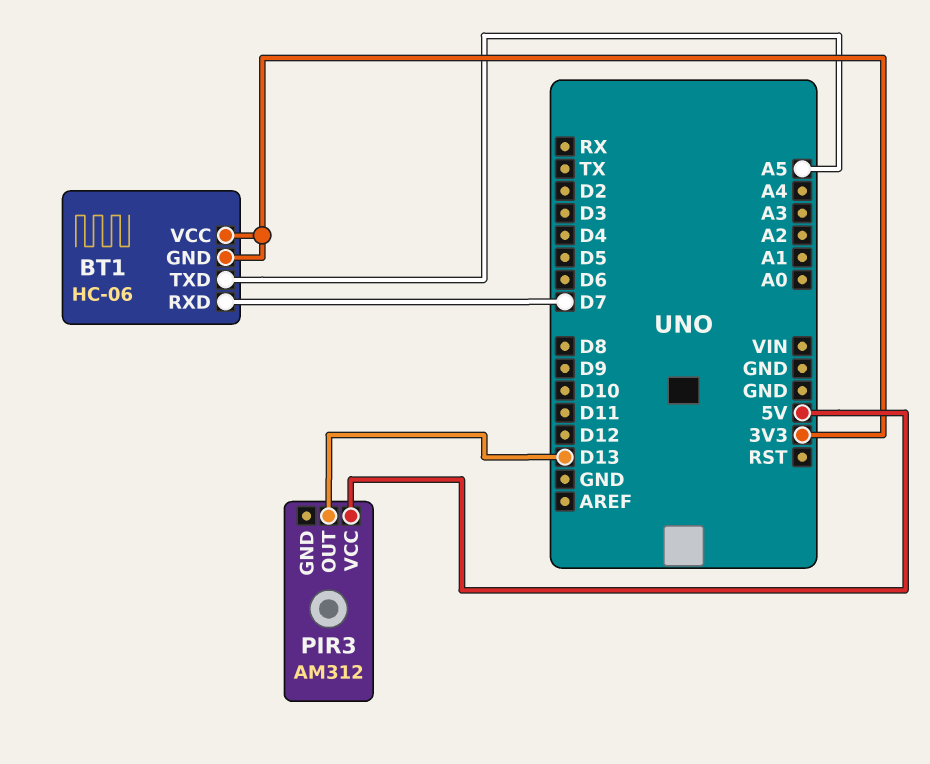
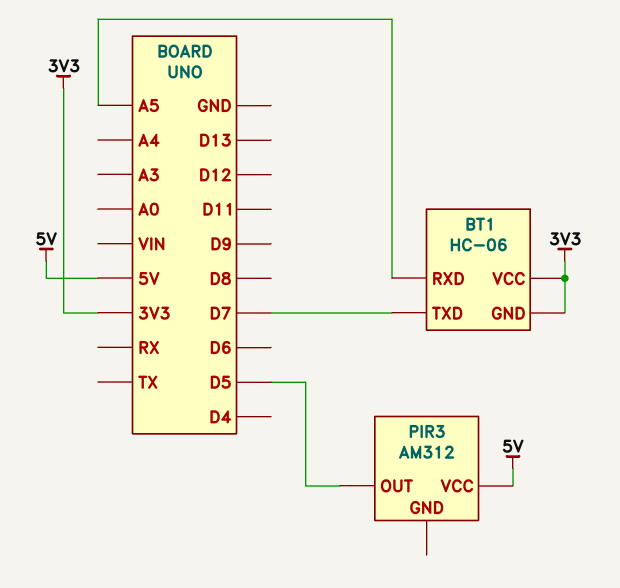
BT1 pin RXD: D7 -> A5
BT1 pin TXD: A5 -> D7
PIR3 pin OUT: D13 -> D5

